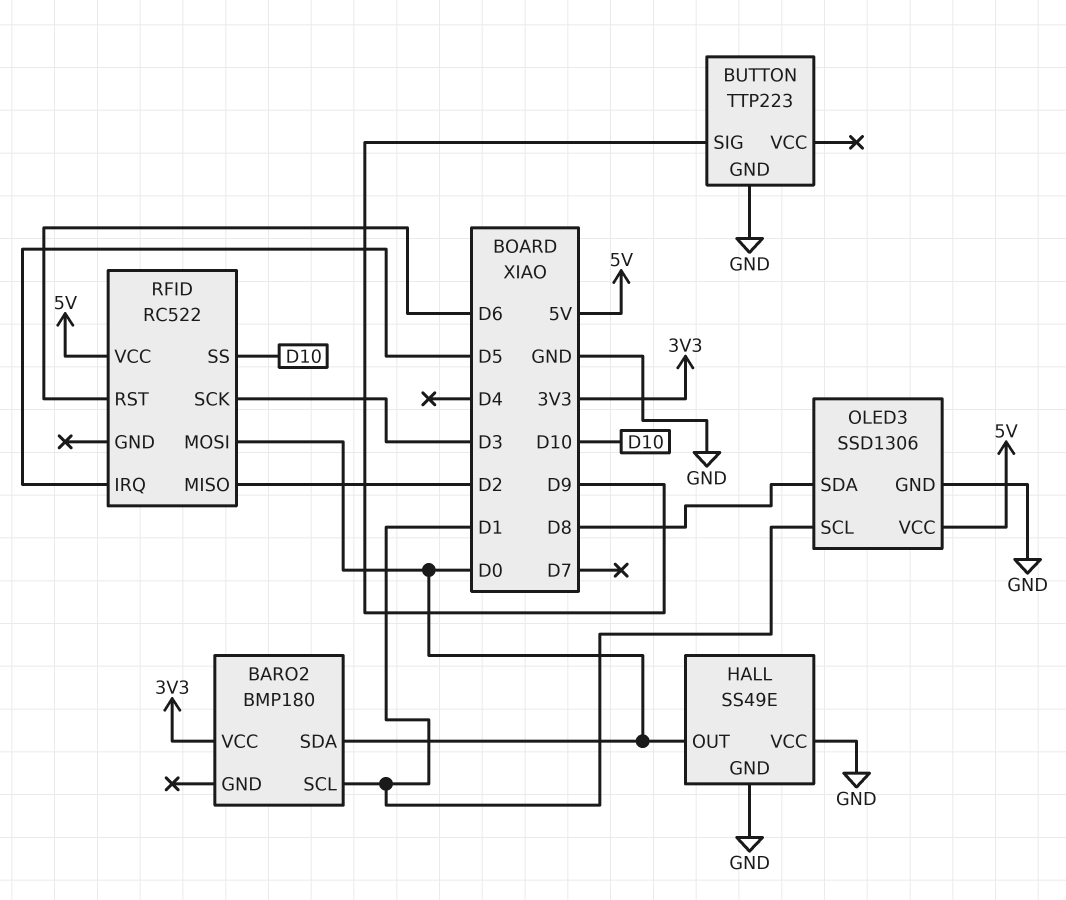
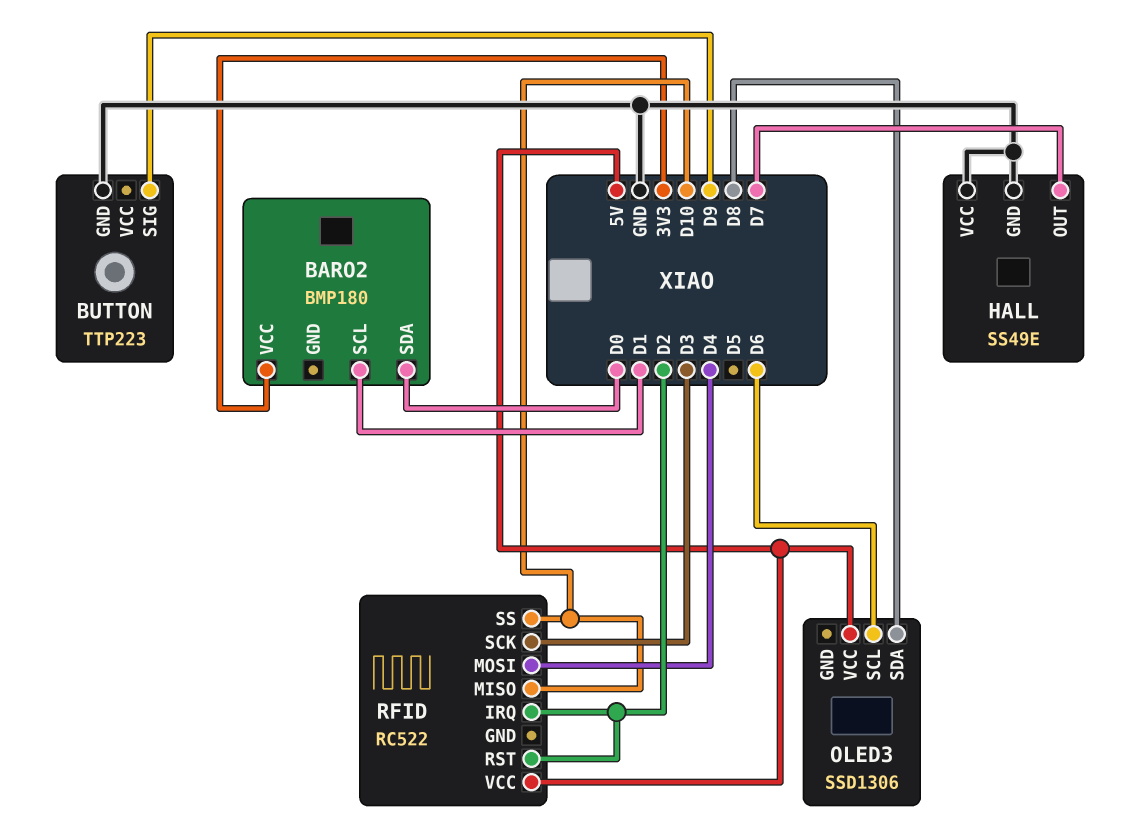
HALL pin OUT: D0 -> D7
OLED3 pin GND: GND -> none
OLED3 pin SCL: D1 -> D6
RFID pin IRQ: D5 -> D2
RFID pin MISO: D2 -> D10
RFID pin MOSI: D0 -> D4
RFID pin RST: D6 -> D2

